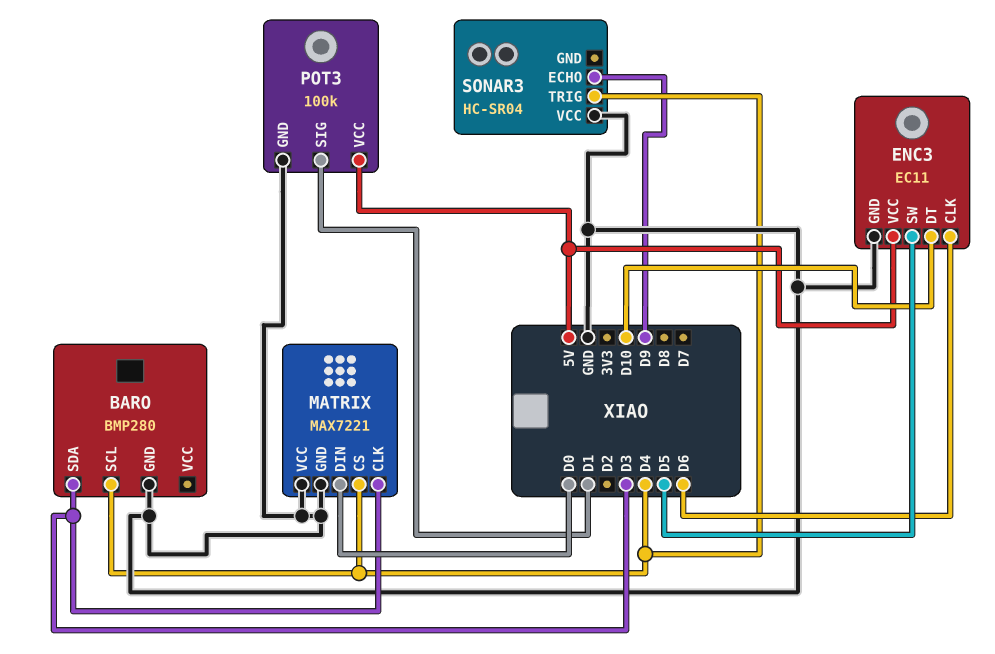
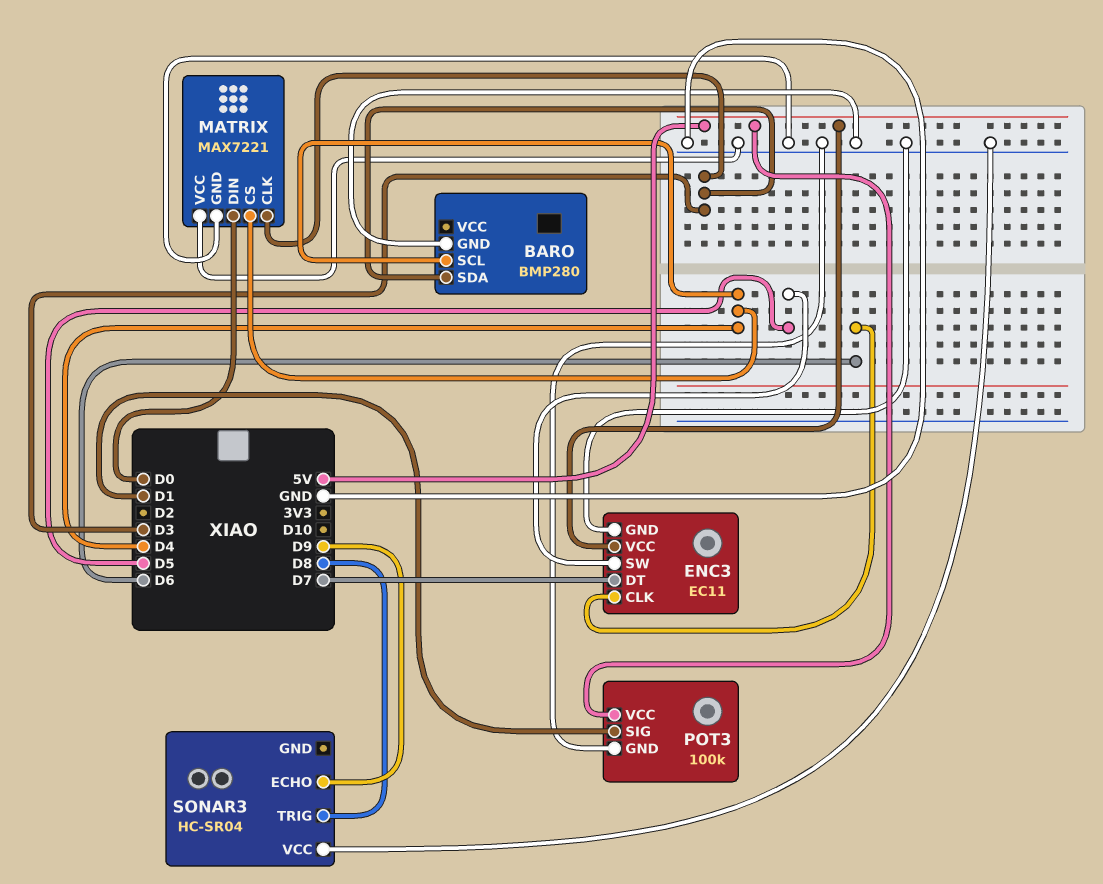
ENC3 pin DT: D10 -> D7
SONAR3 pin TRIG: D4 -> D8

